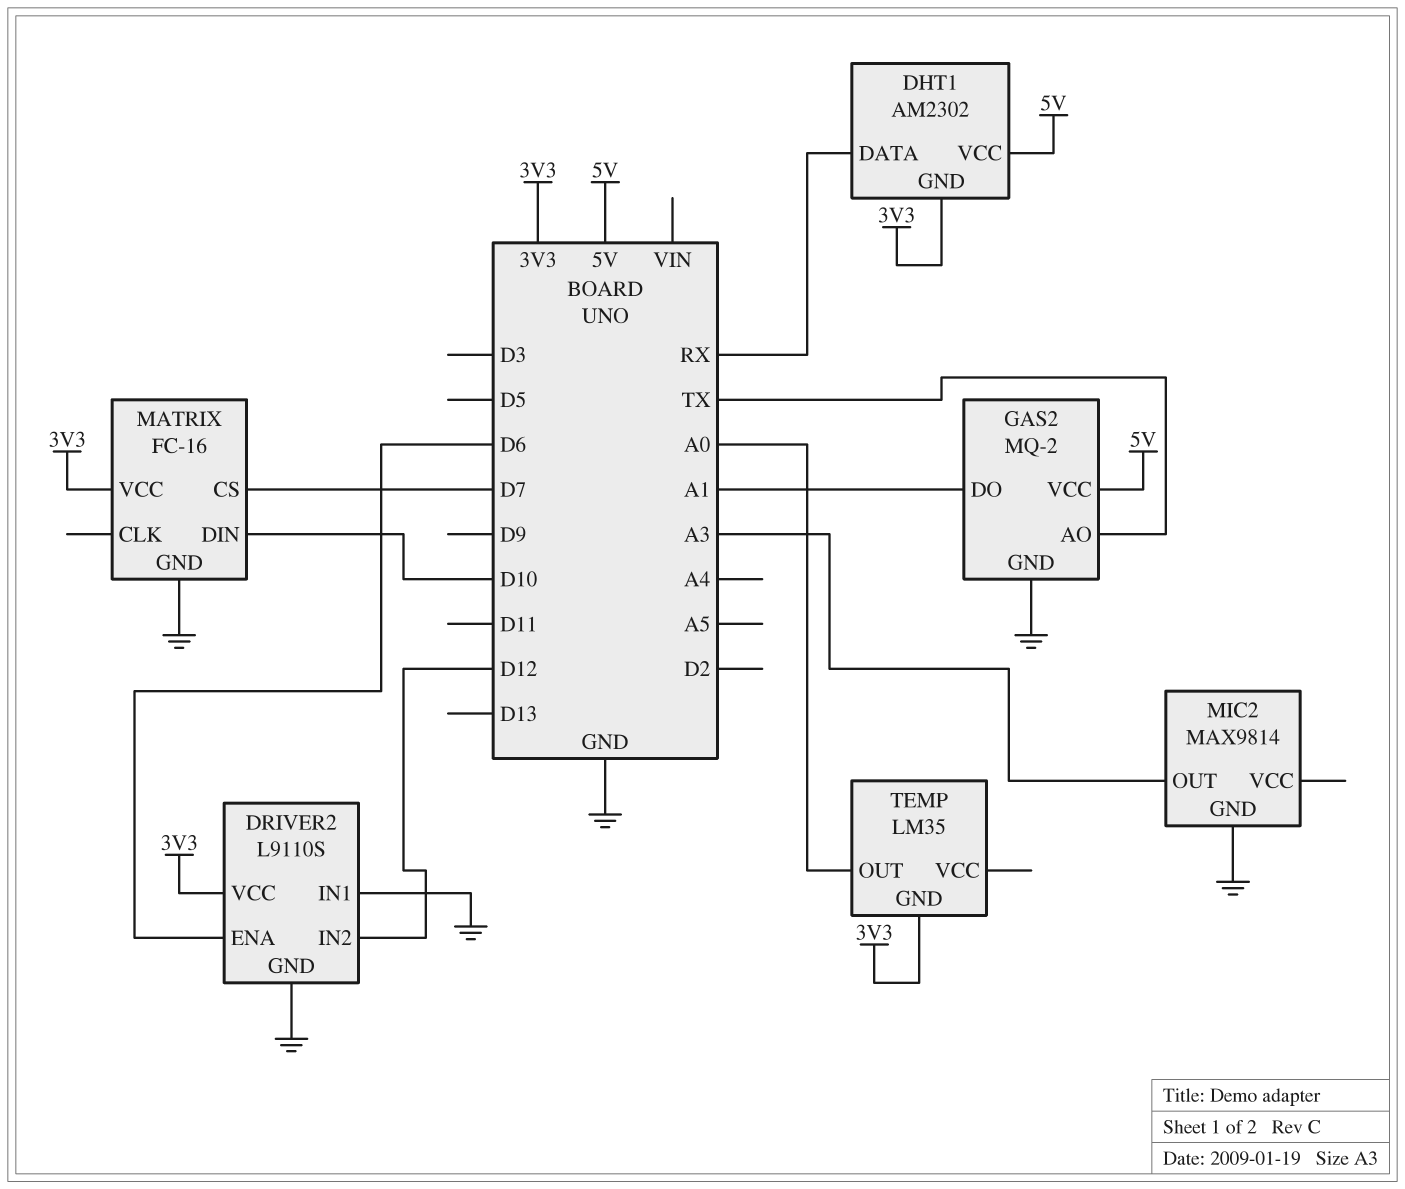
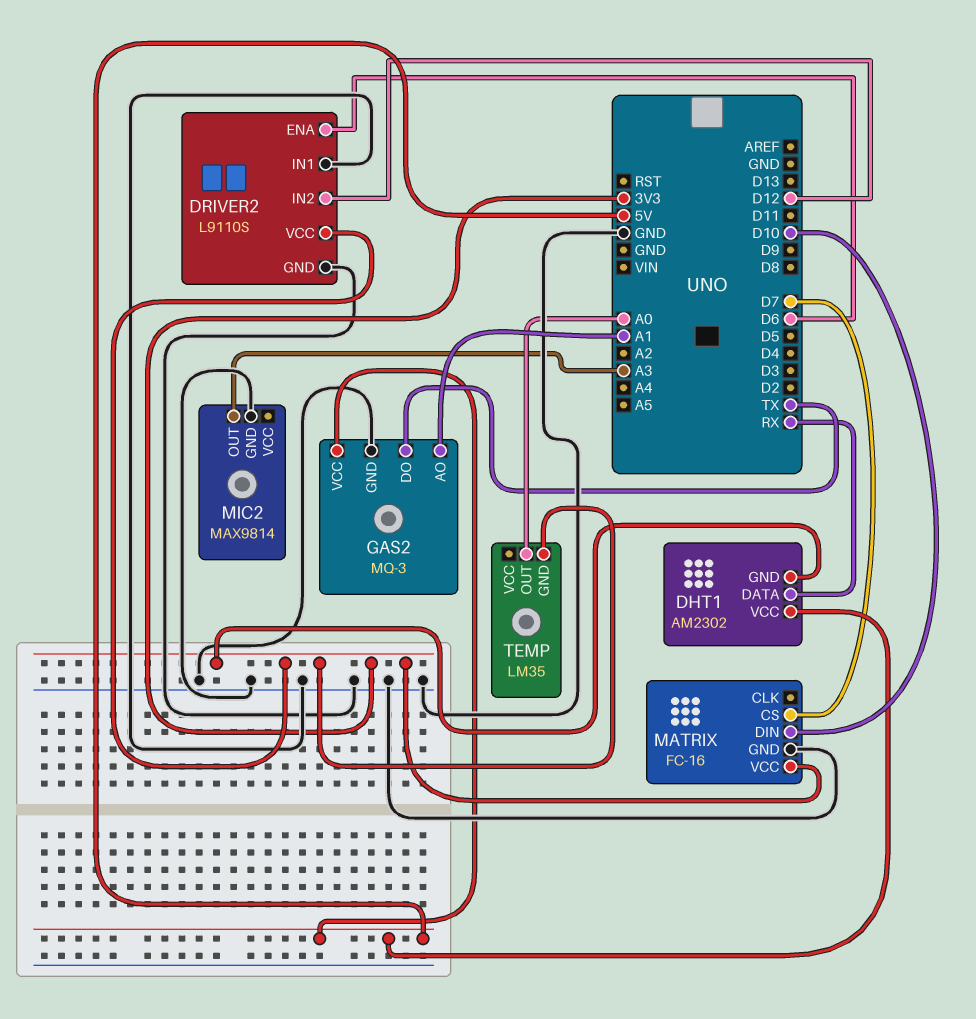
GAS2: MQ-2 -> MQ-3
GAS2 pin AO: TX -> A1
GAS2 pin DO: A1 -> TX

